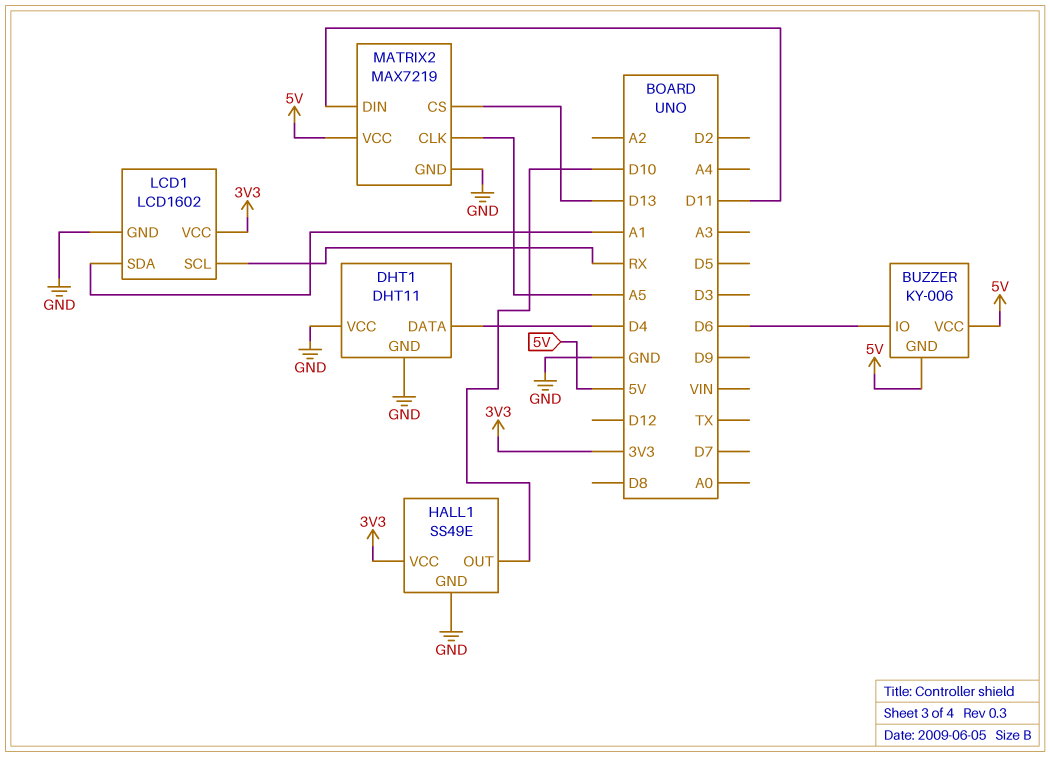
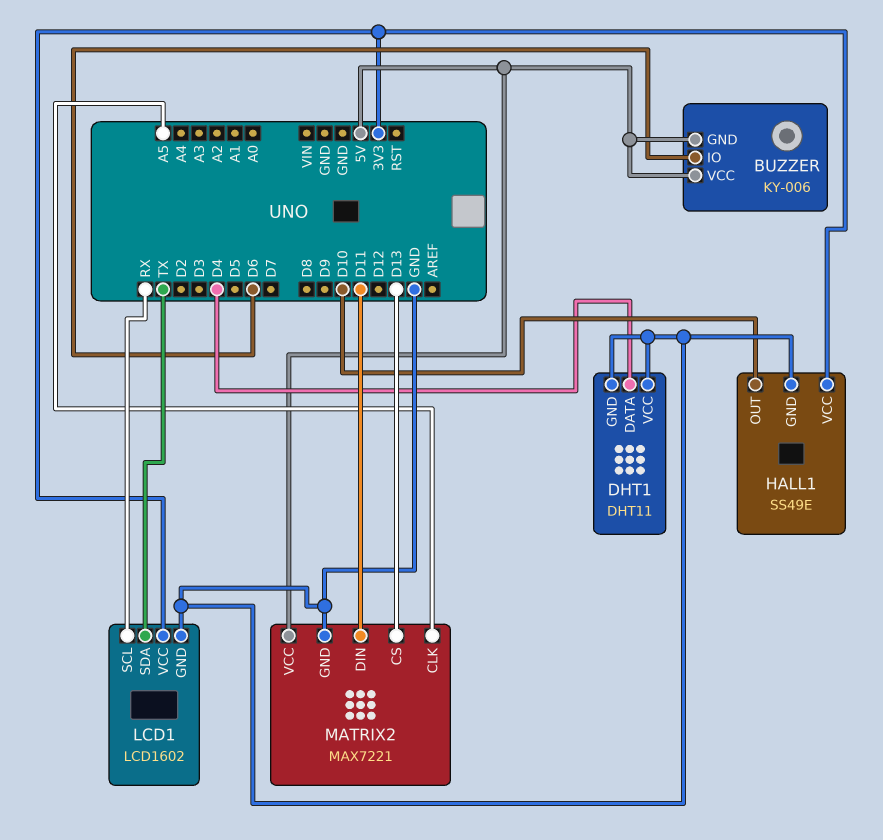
LCD1 pin SDA: A1 -> TX
MATRIX2: MAX7219 -> MAX7221

